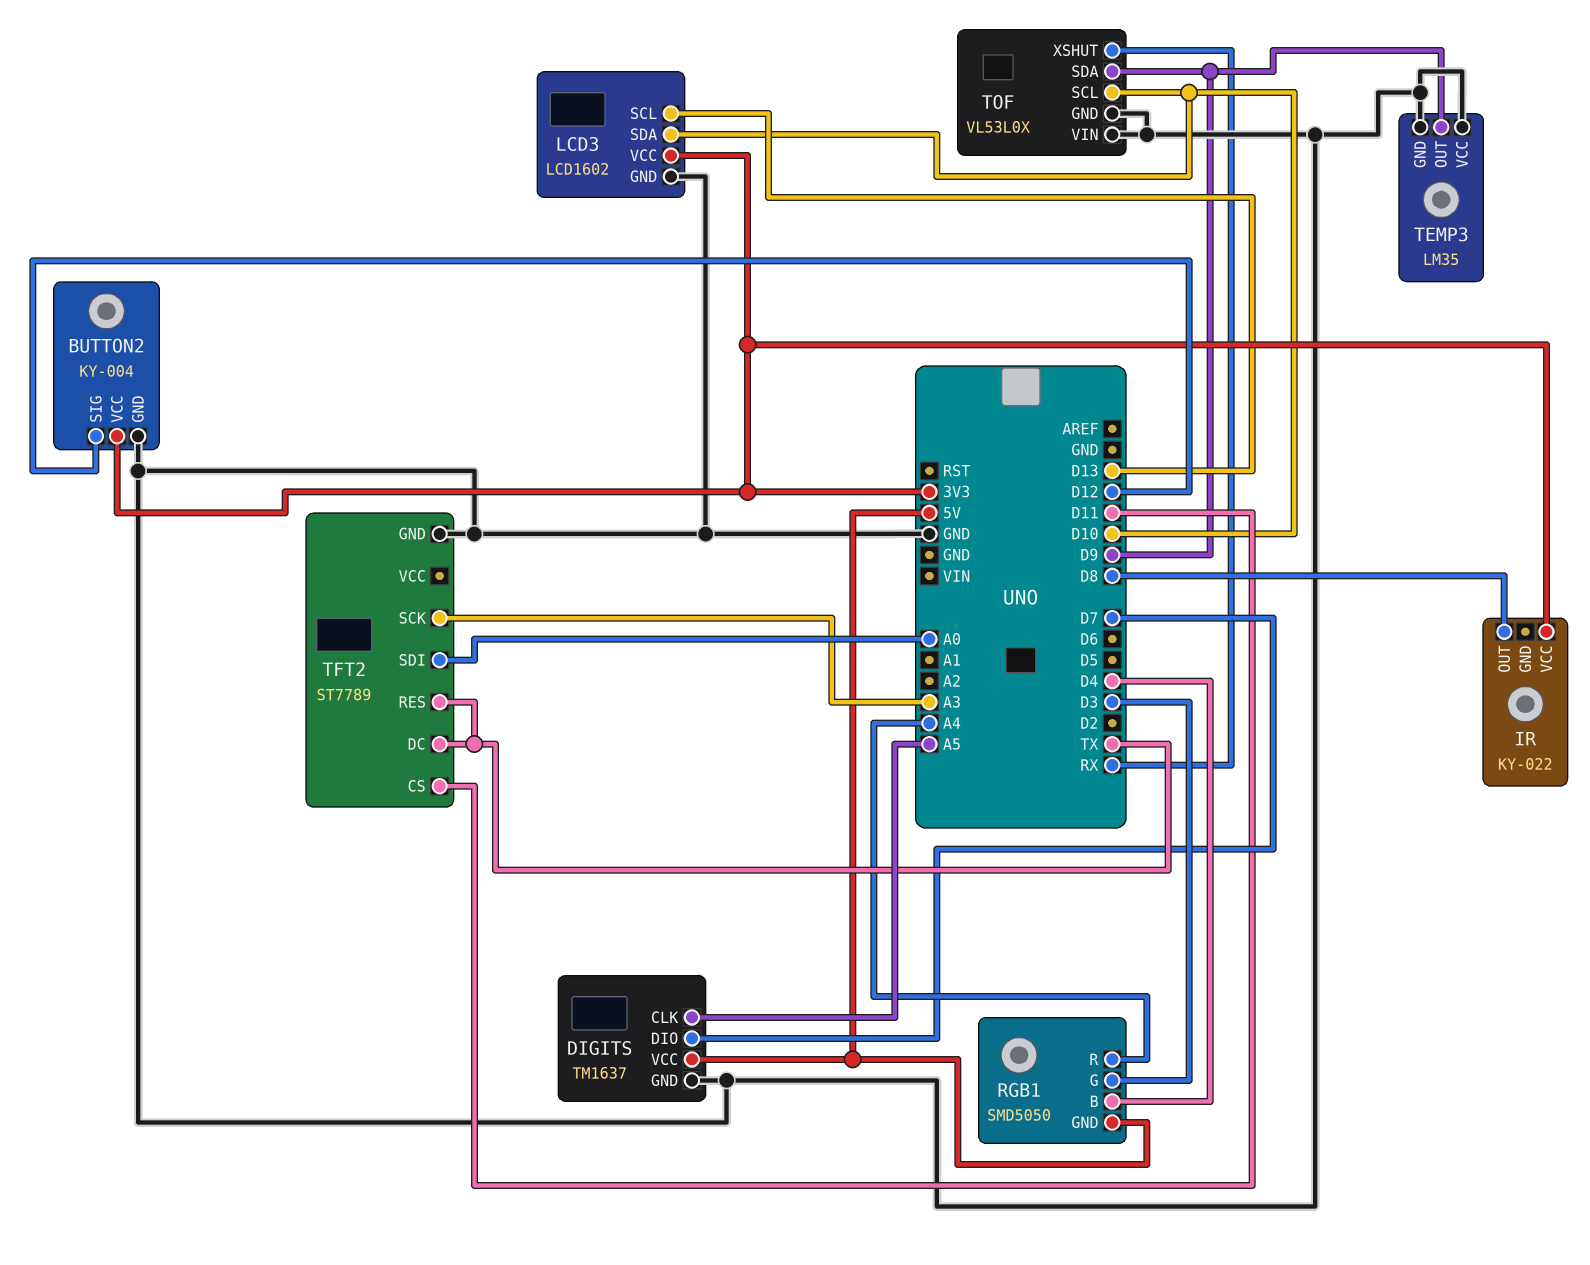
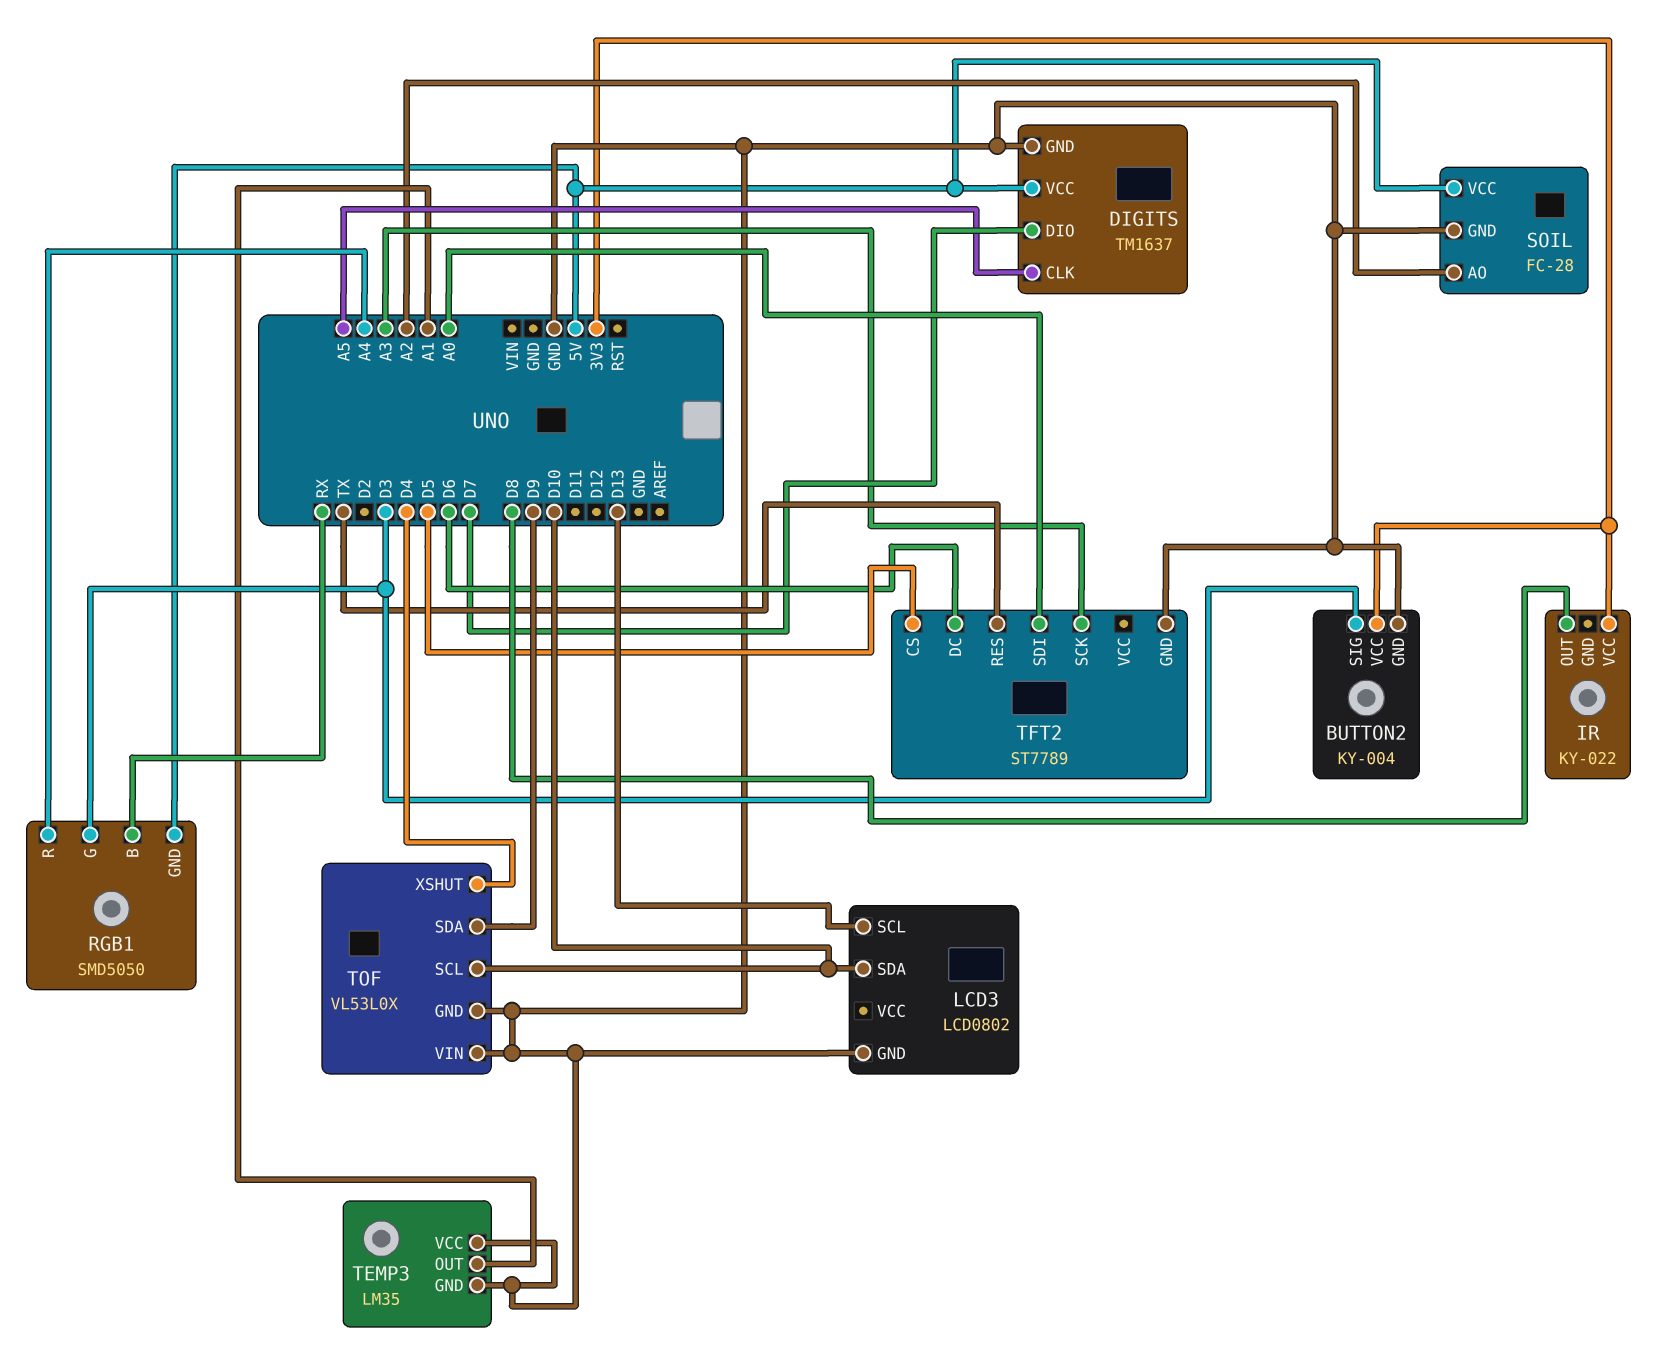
BUTTON2 pin SIG: D12 -> D3
LCD3: LCD1602 -> LCD0802
LCD3 pin VCC: 3V3 -> none
RGB1 pin B: D4 -> RX
SOIL: none -> FC-28
SOIL pin AO: none -> A2
SOIL pin GND: none -> GND
SOIL pin VCC: none -> 5V
TEMP3 pin OUT: D9 -> A1
TFT2 pin CS: D11 -> D5
TFT2 pin DC: TX -> D6
TOF pin XSHUT: RX -> D4

